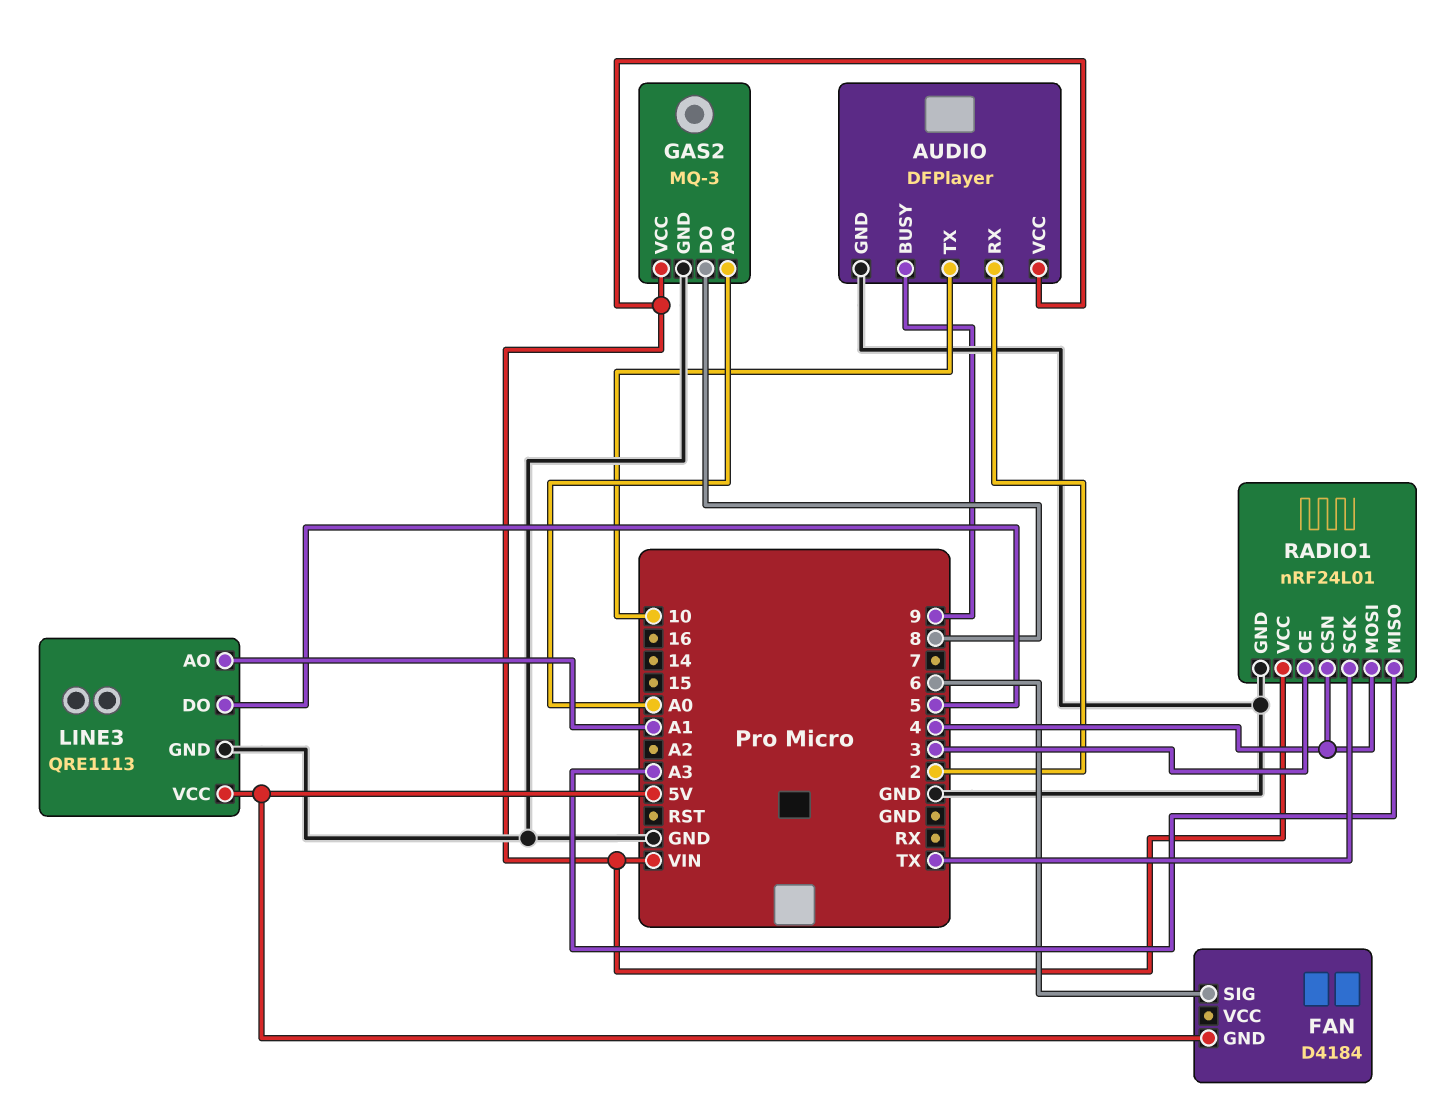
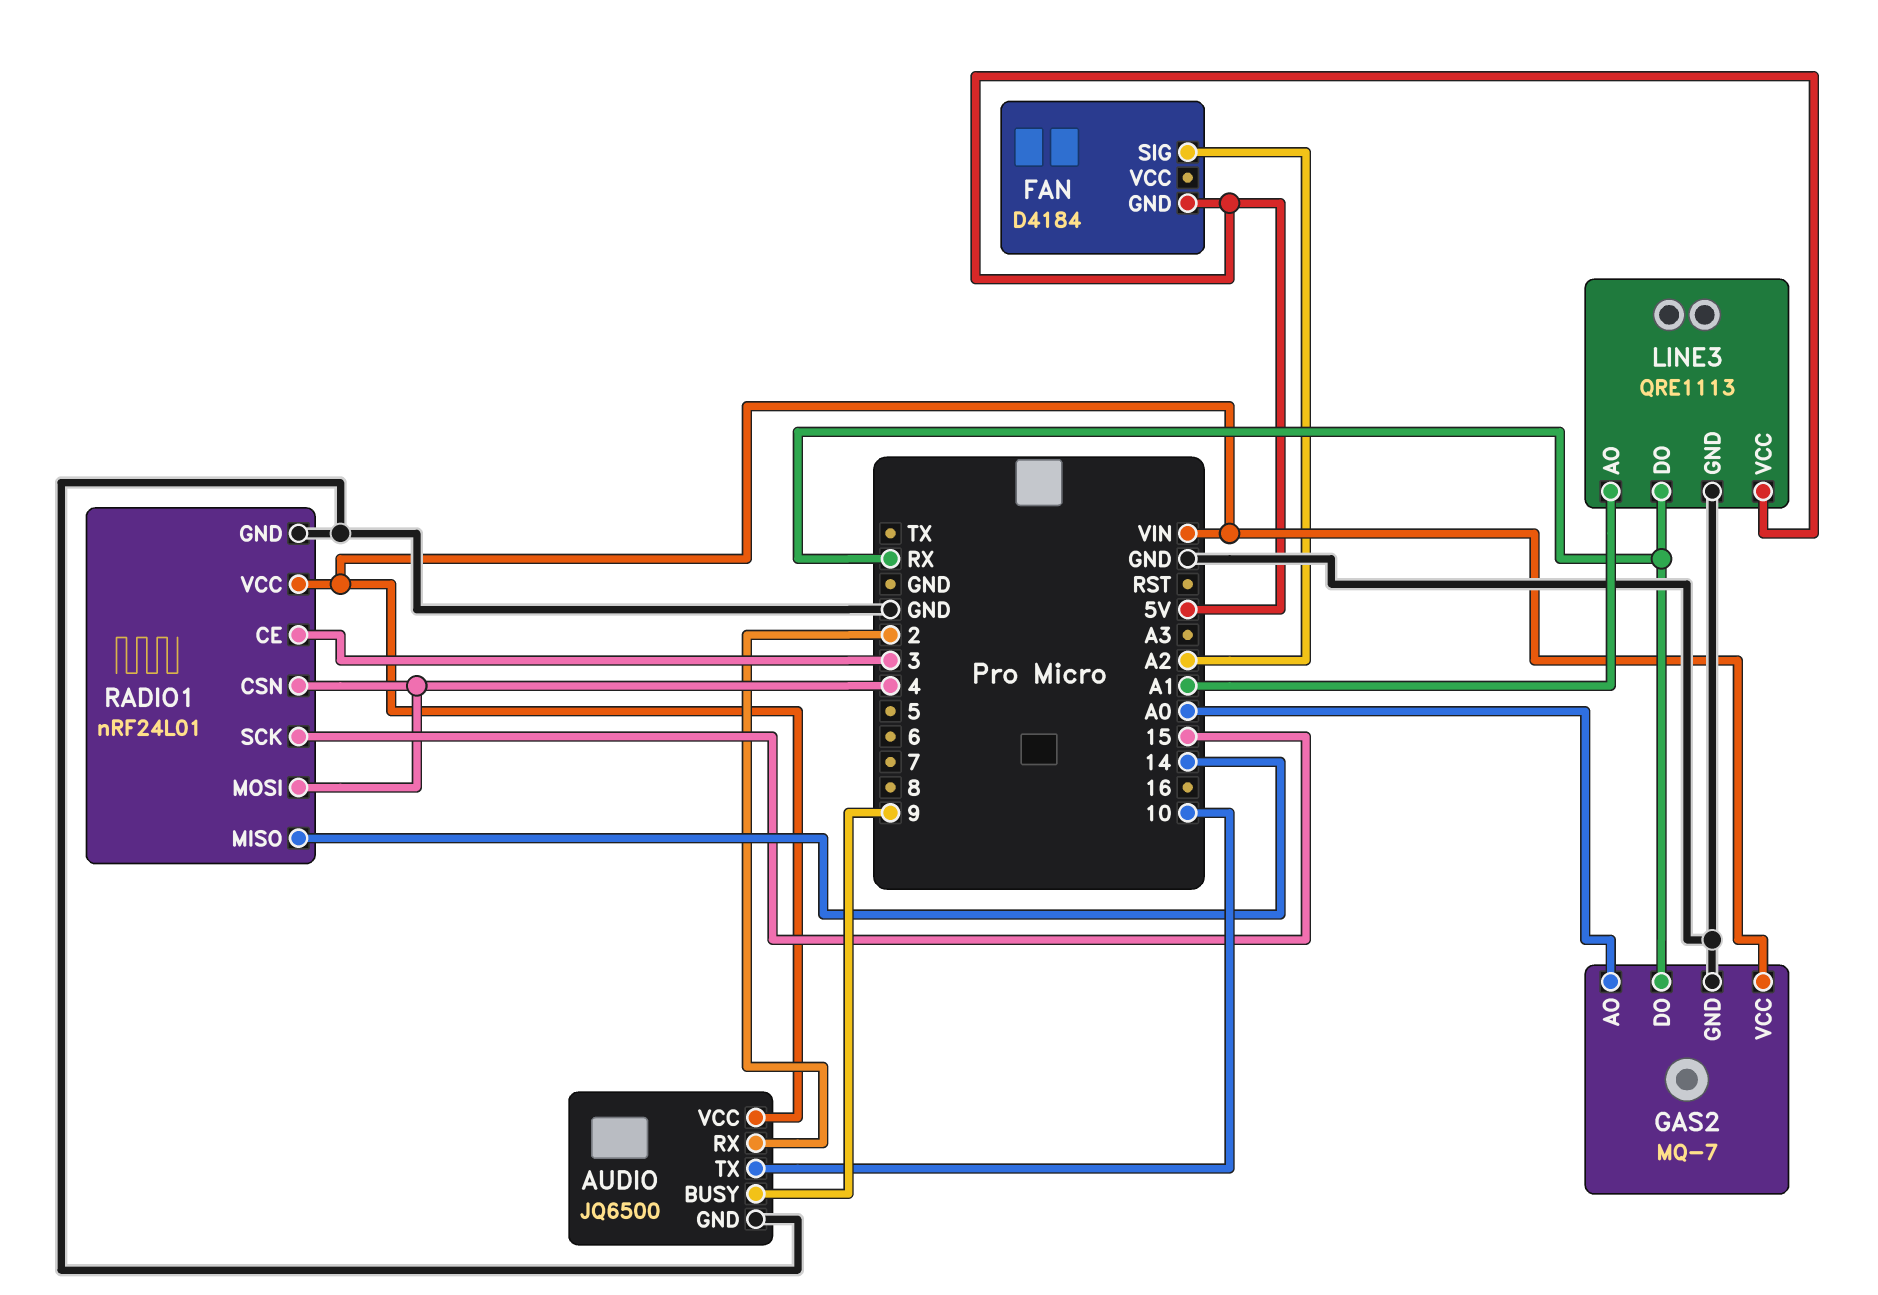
AUDIO: DFPlayer -> JQ6500
FAN pin SIG: 6 -> A2
GAS2: MQ-3 -> MQ-7
GAS2 pin DO: 8 -> RX
LINE3 pin DO: 5 -> RX
RADIO1 pin MISO: A3 -> 14
RADIO1 pin SCK: TX -> 15

